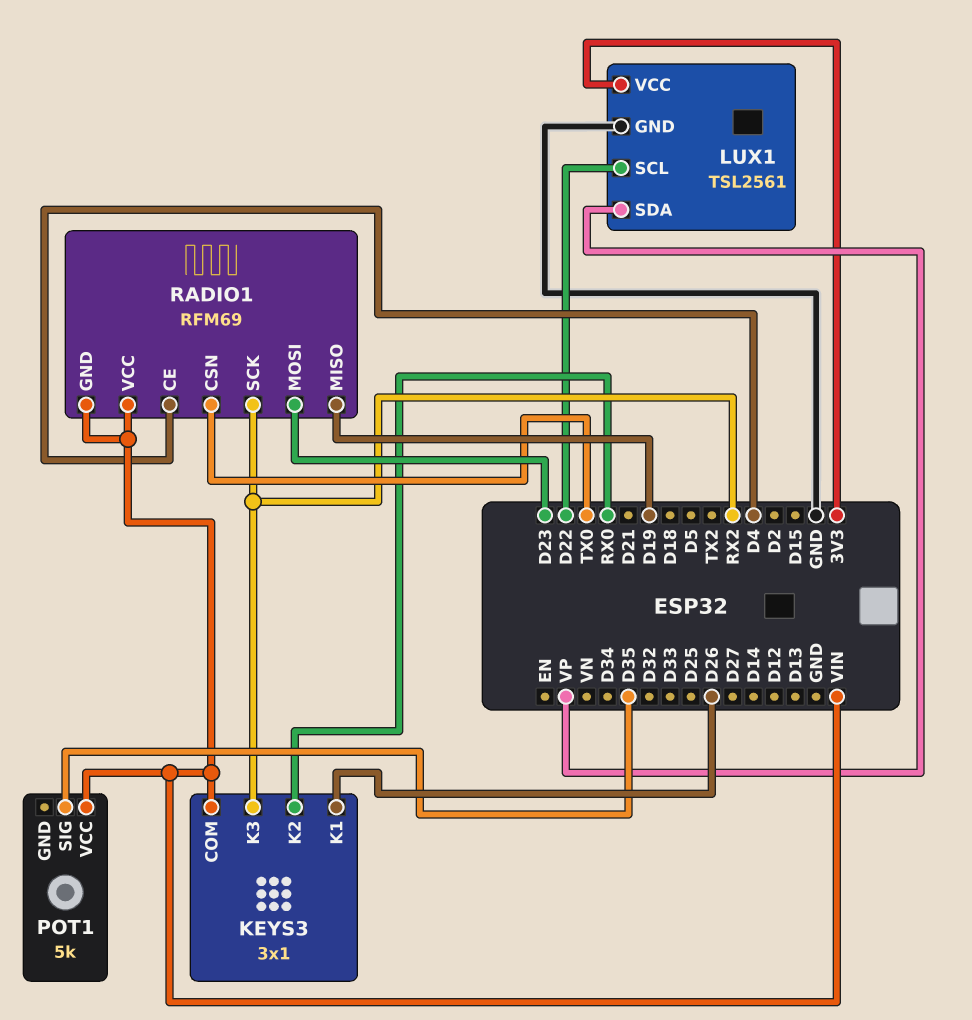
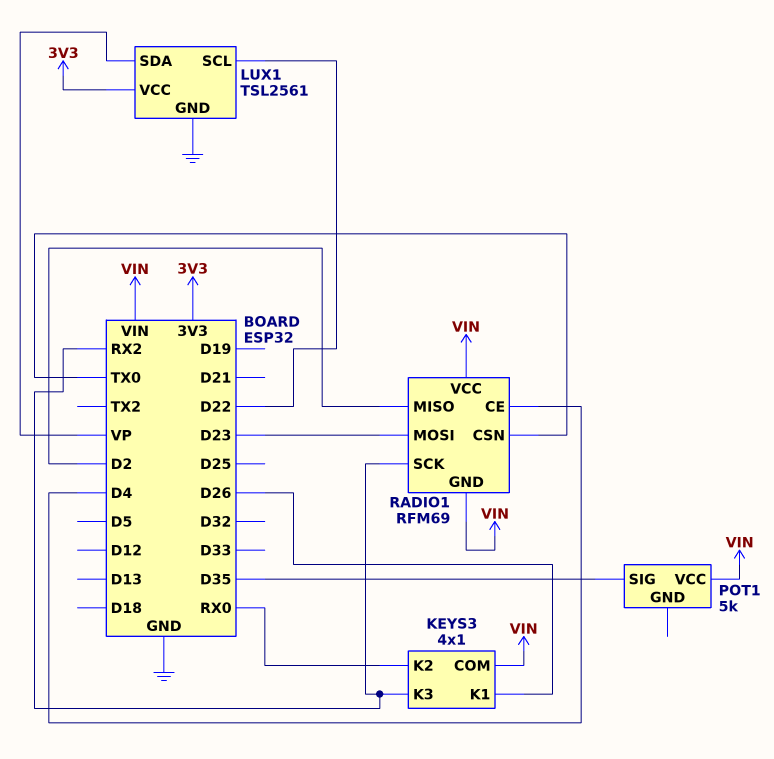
KEYS3: 3x1 -> 4x1
RADIO1 pin MISO: D19 -> D2

